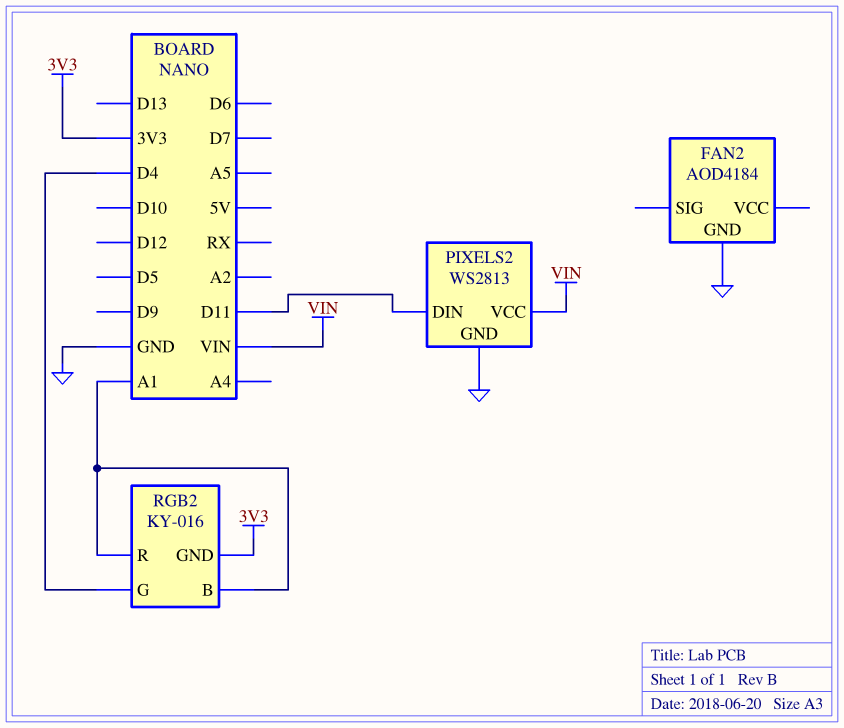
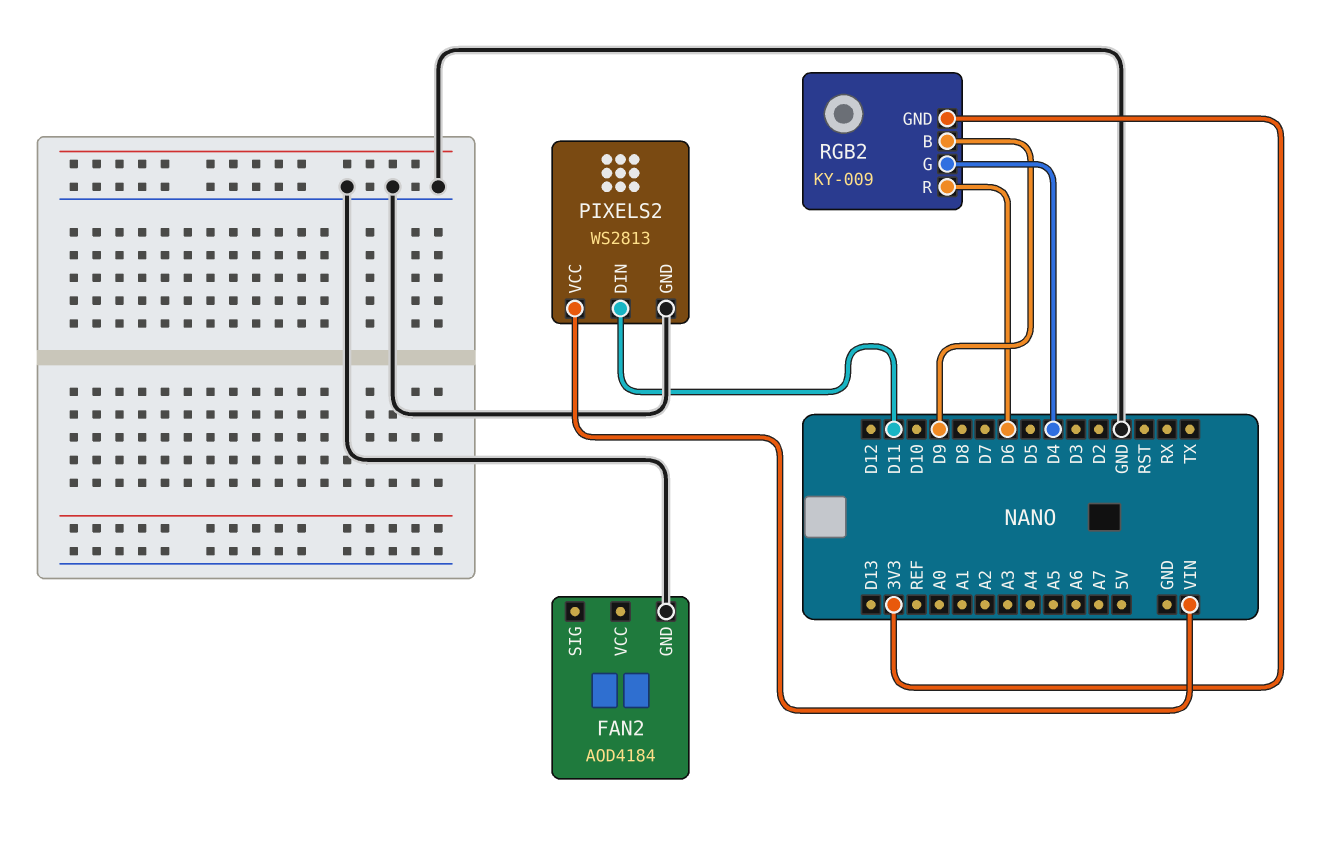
RGB2: KY-016 -> KY-009
RGB2 pin B: A1 -> D9
RGB2 pin R: A1 -> D6

